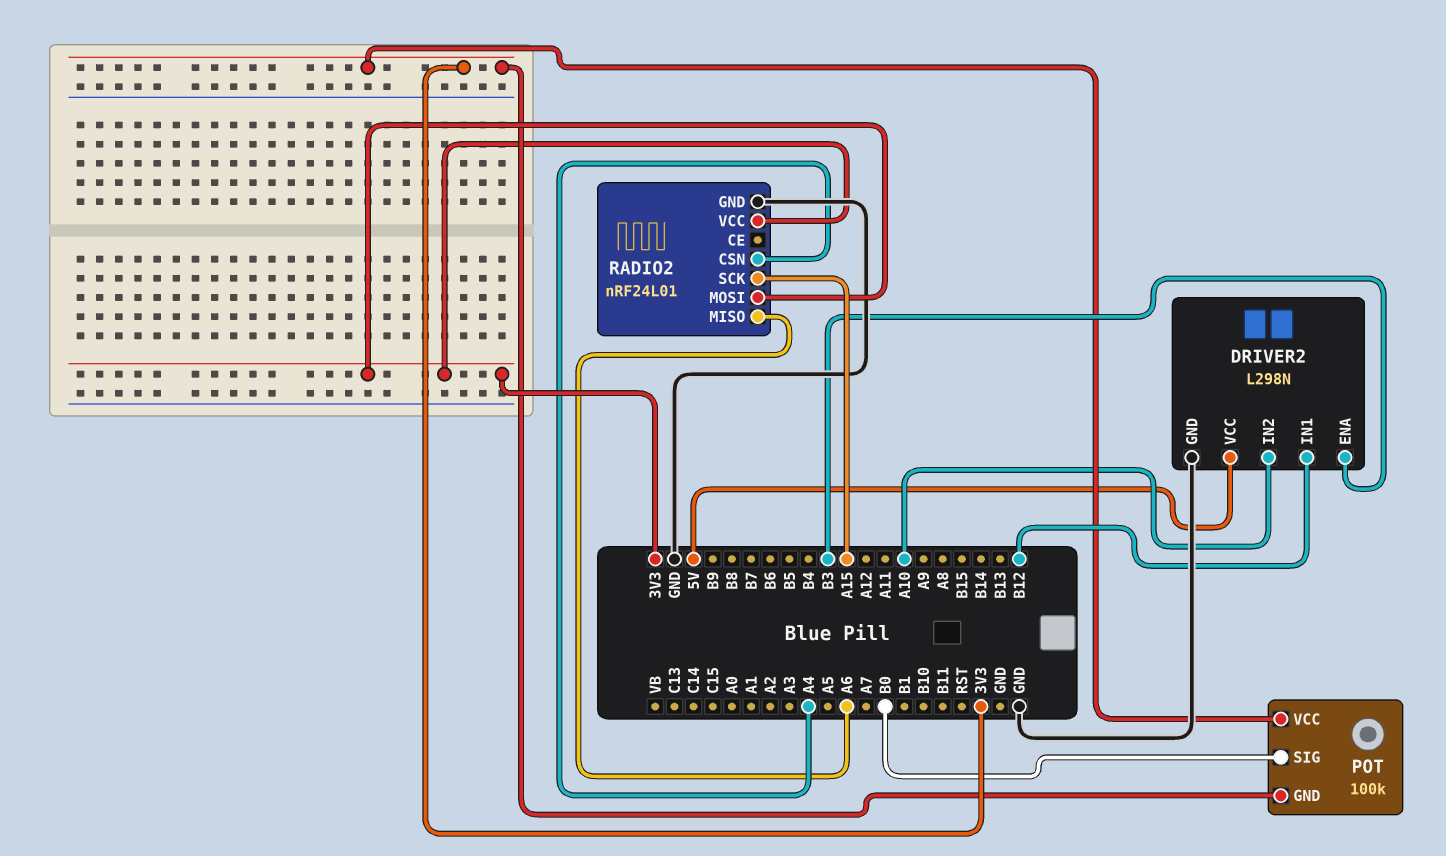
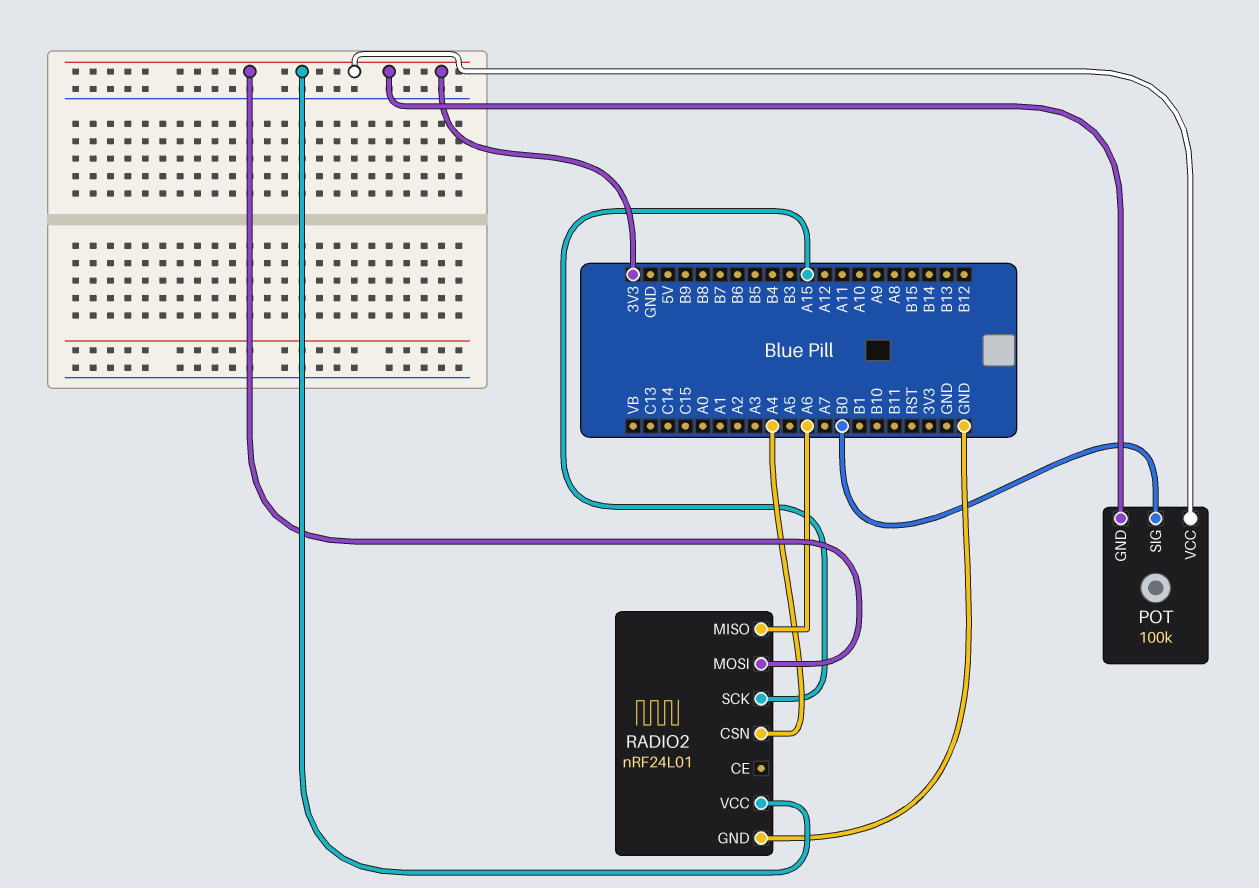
DRIVER2: L298N -> none
DRIVER2 pin ENA: B3 -> none
DRIVER2 pin GND: GND -> none
DRIVER2 pin IN1: B12 -> none
DRIVER2 pin IN2: A10 -> none
DRIVER2 pin VCC: 5V -> none

